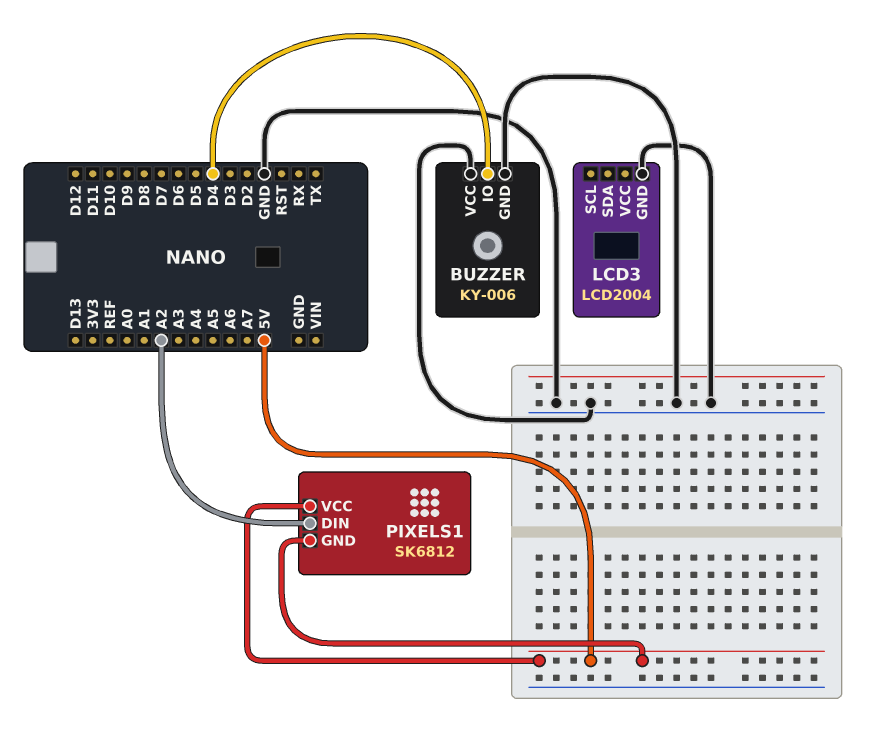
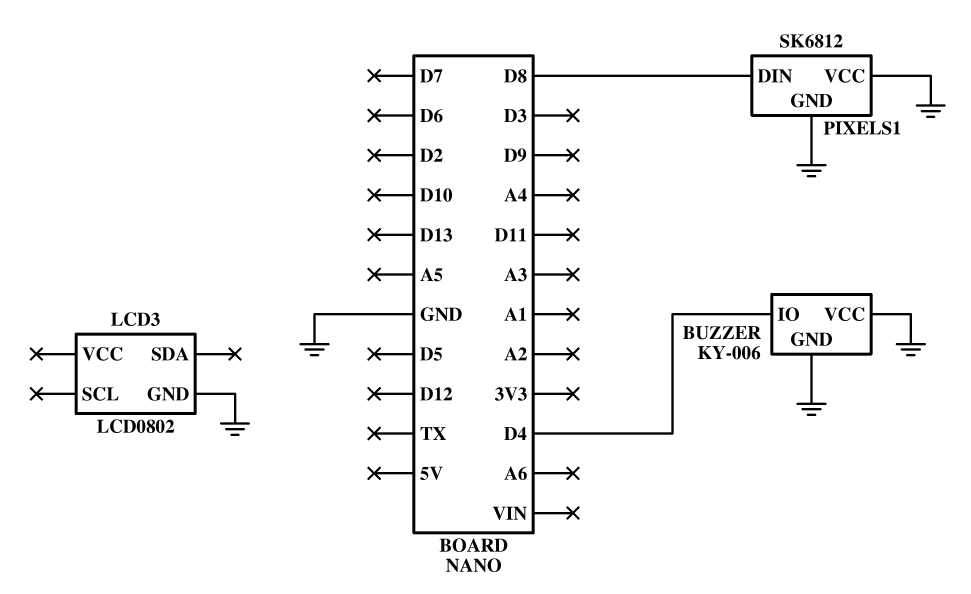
LCD3: LCD2004 -> LCD0802
PIXELS1 pin DIN: A2 -> D8
PIXELS1 pin GND: 5V -> GND
PIXELS1 pin VCC: 5V -> GND

